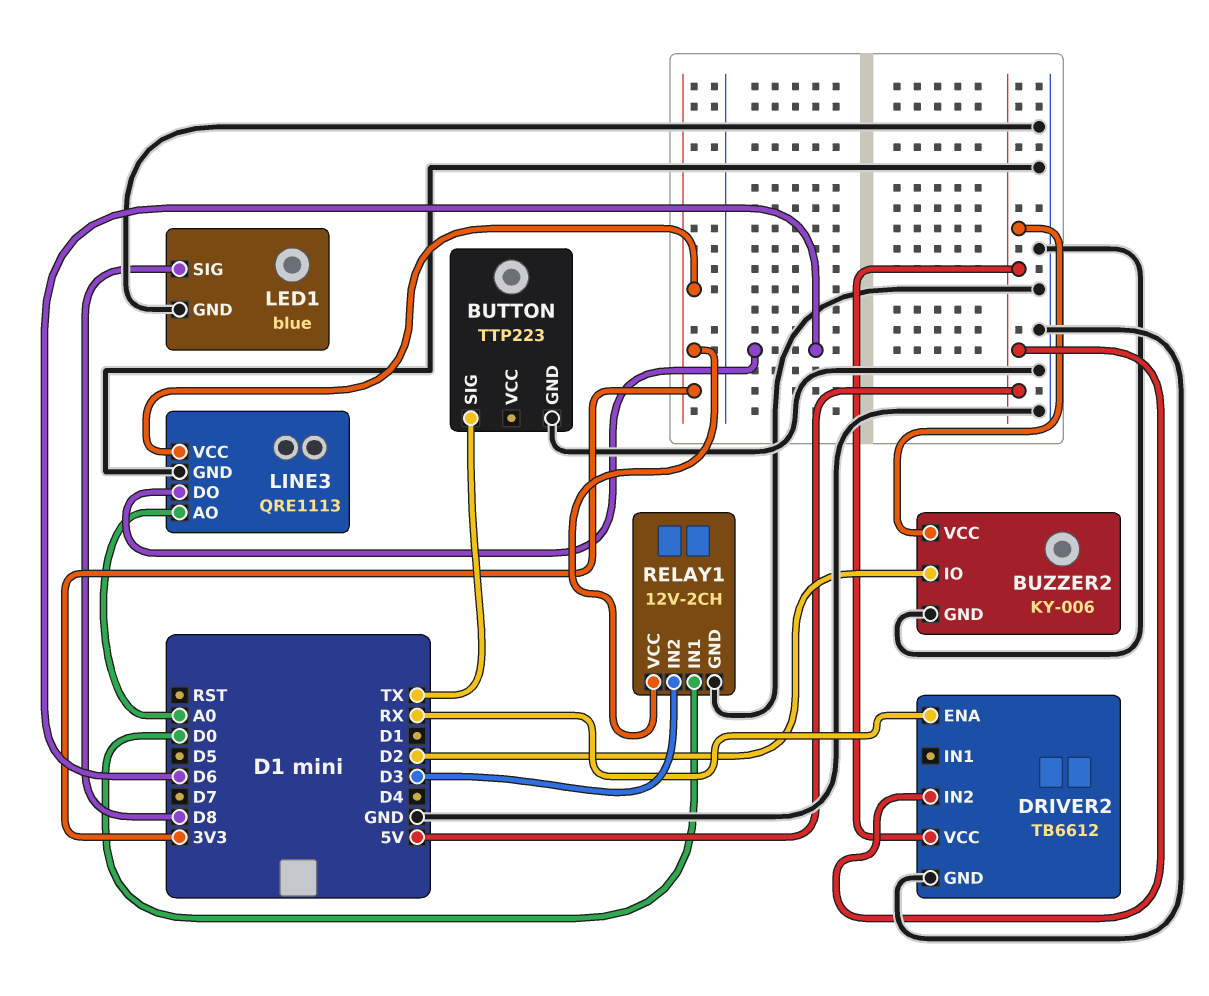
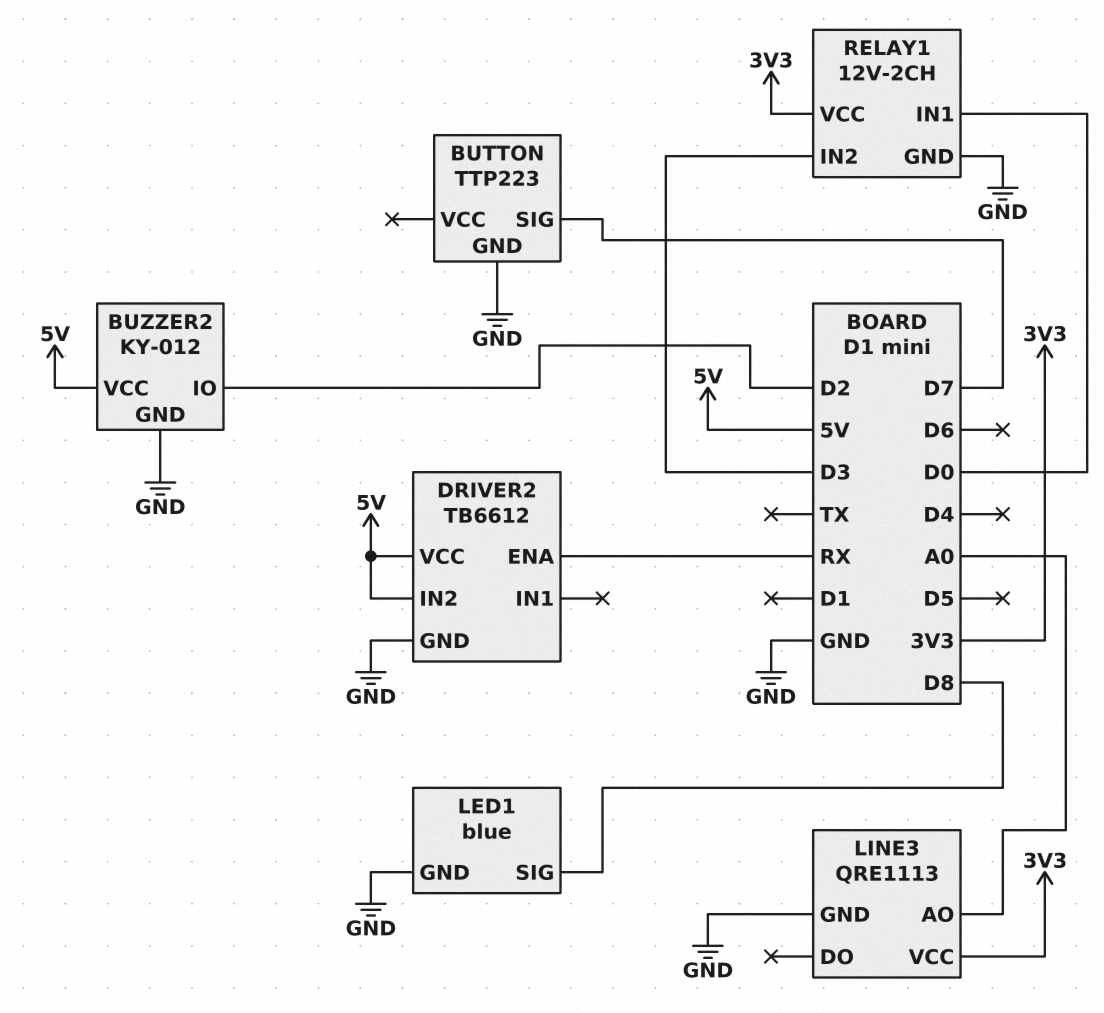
BUTTON pin SIG: TX -> D7
BUZZER2: KY-006 -> KY-012
LINE3 pin DO: D6 -> none

